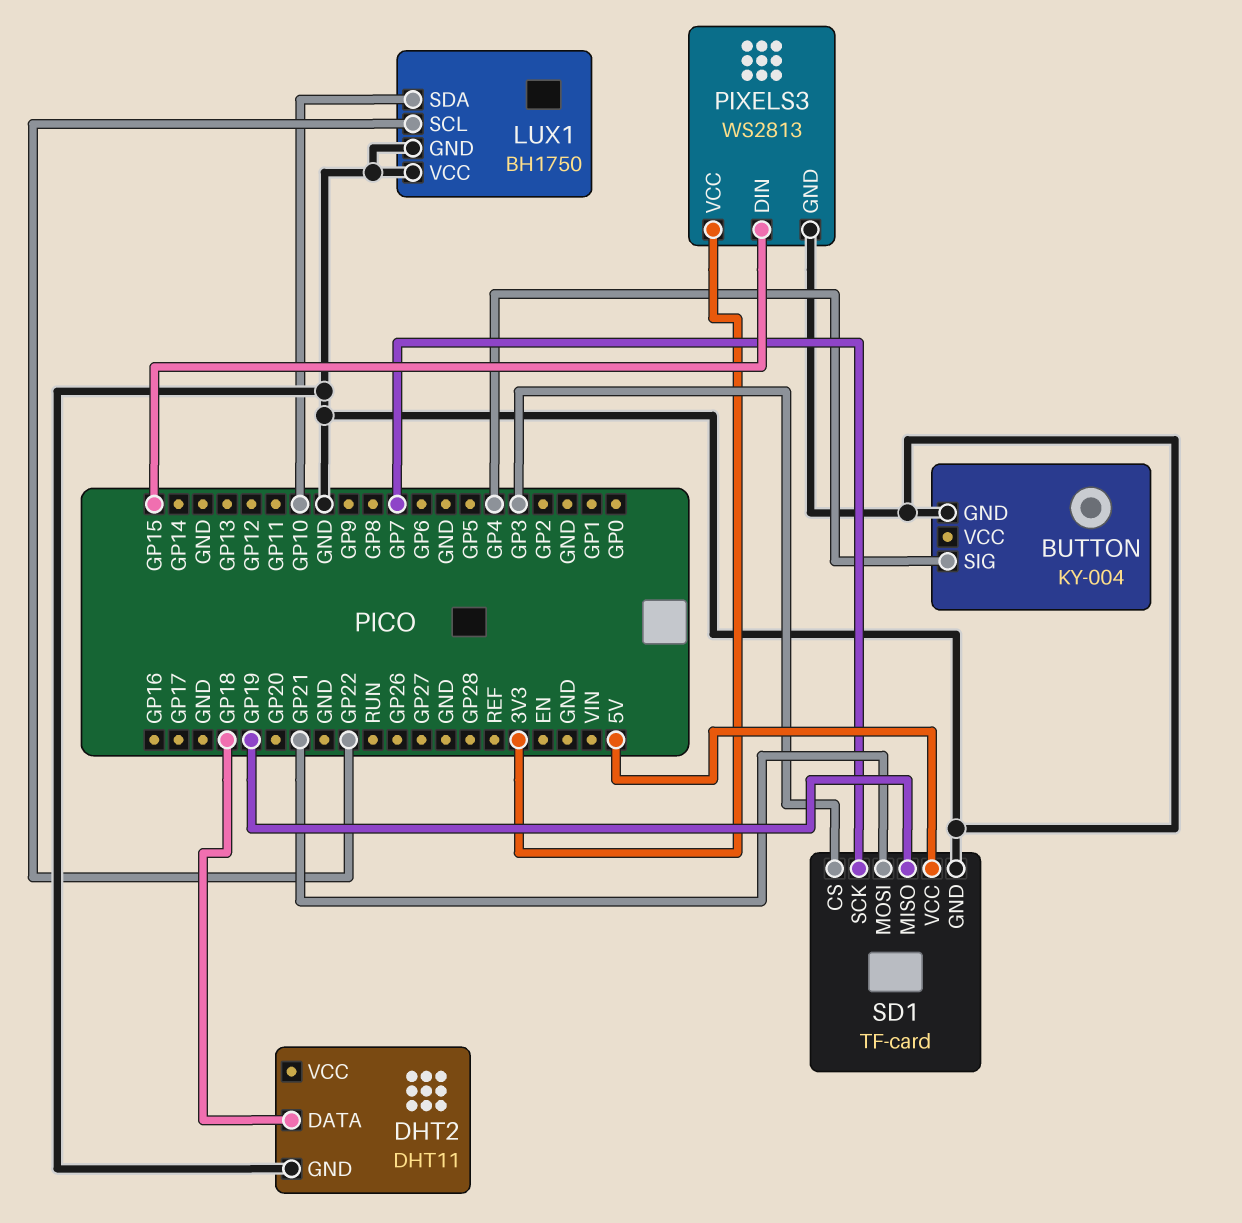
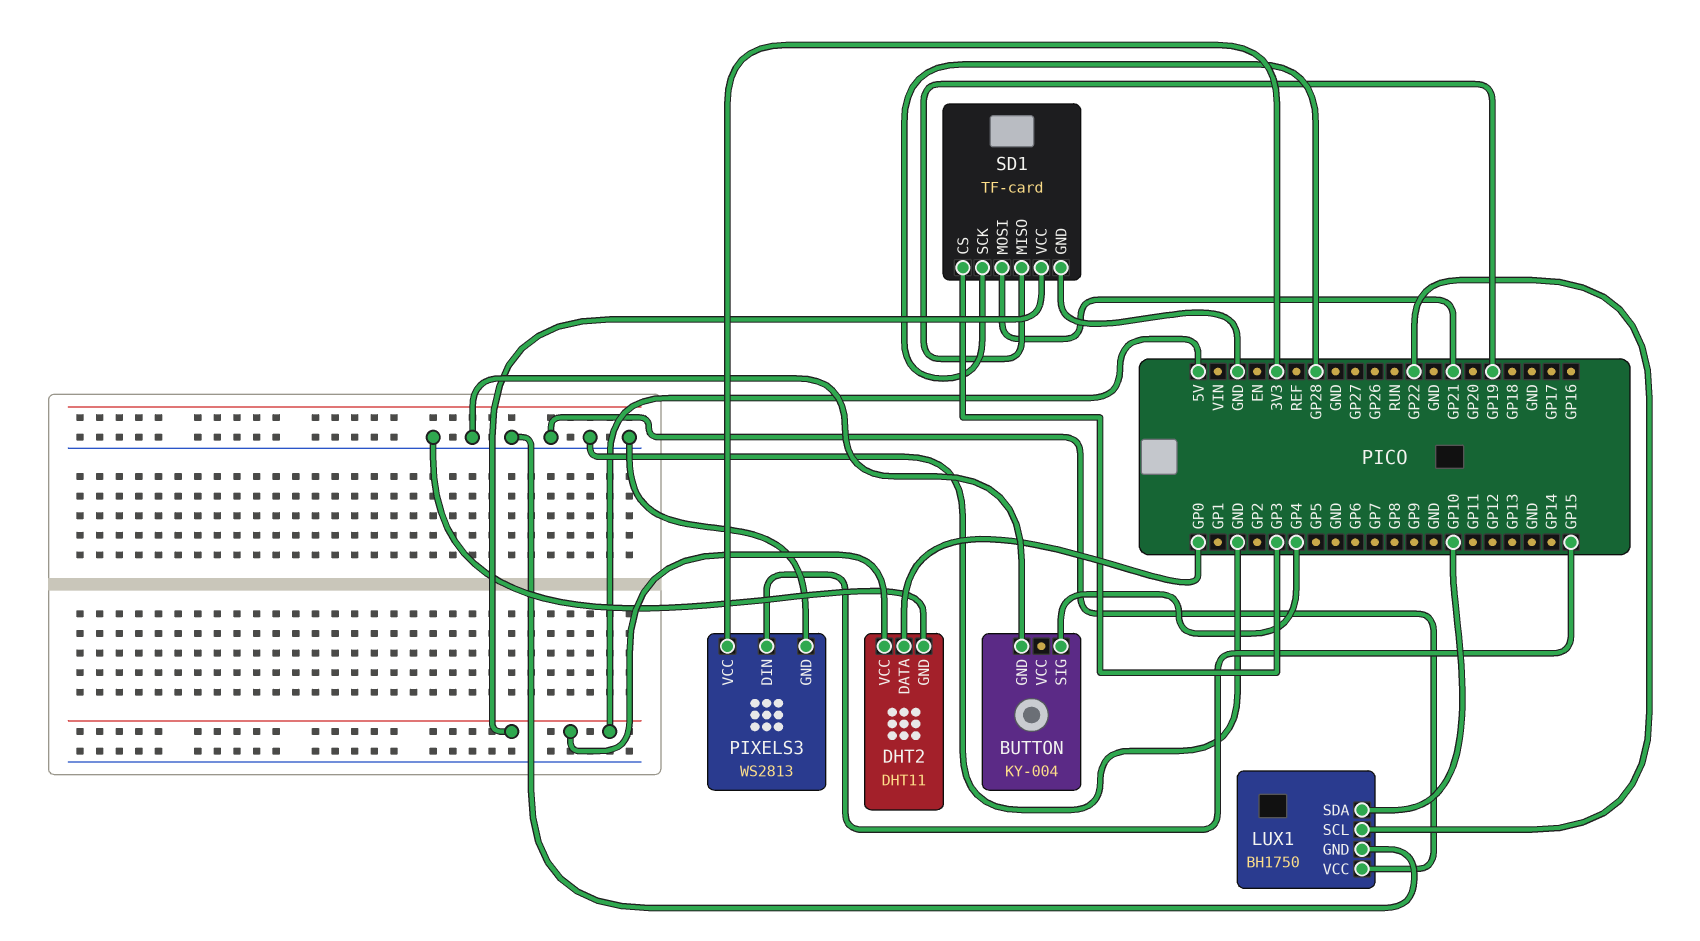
DHT2 pin DATA: GP18 -> GP0
DHT2 pin VCC: none -> 5V
SD1 pin SCK: GP7 -> GP28

